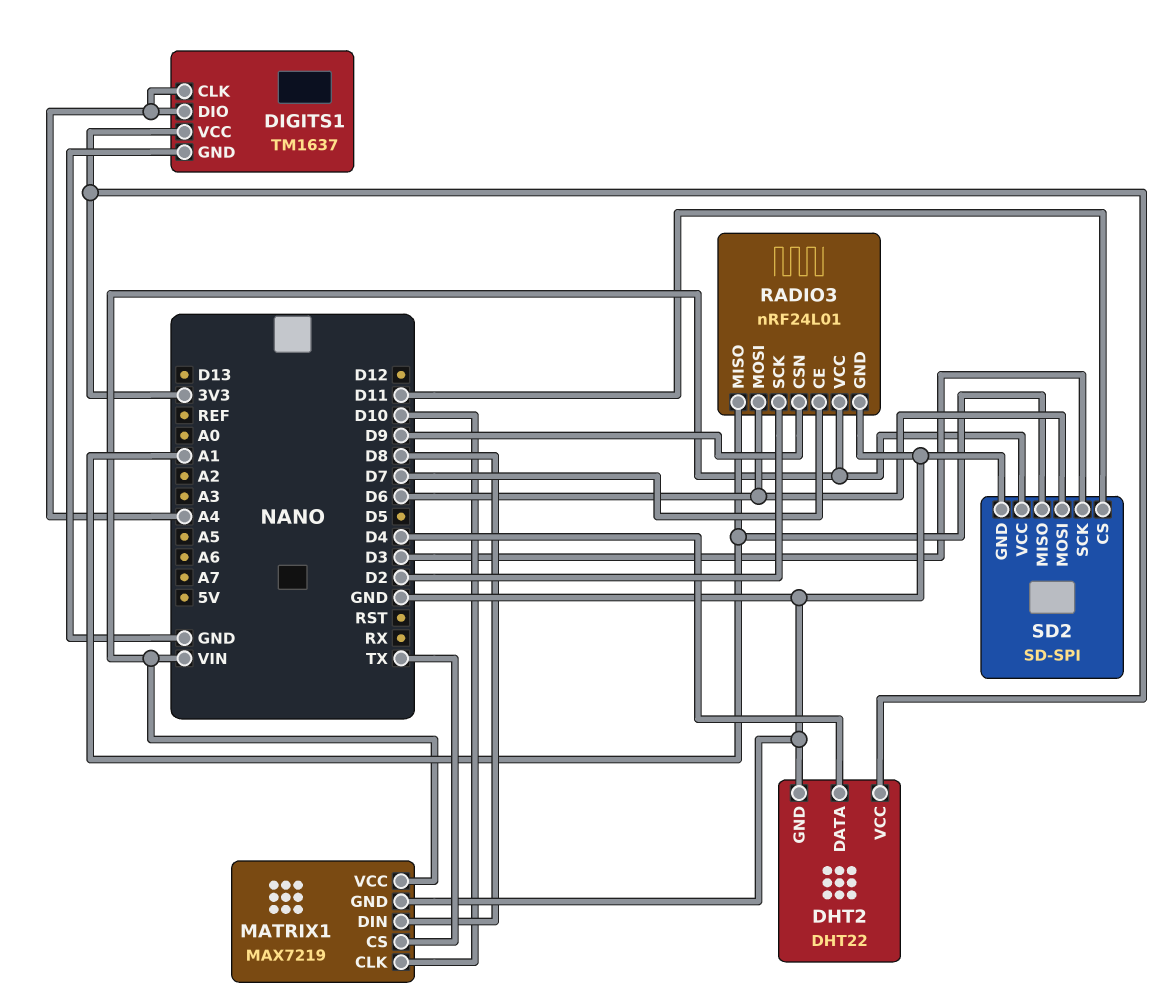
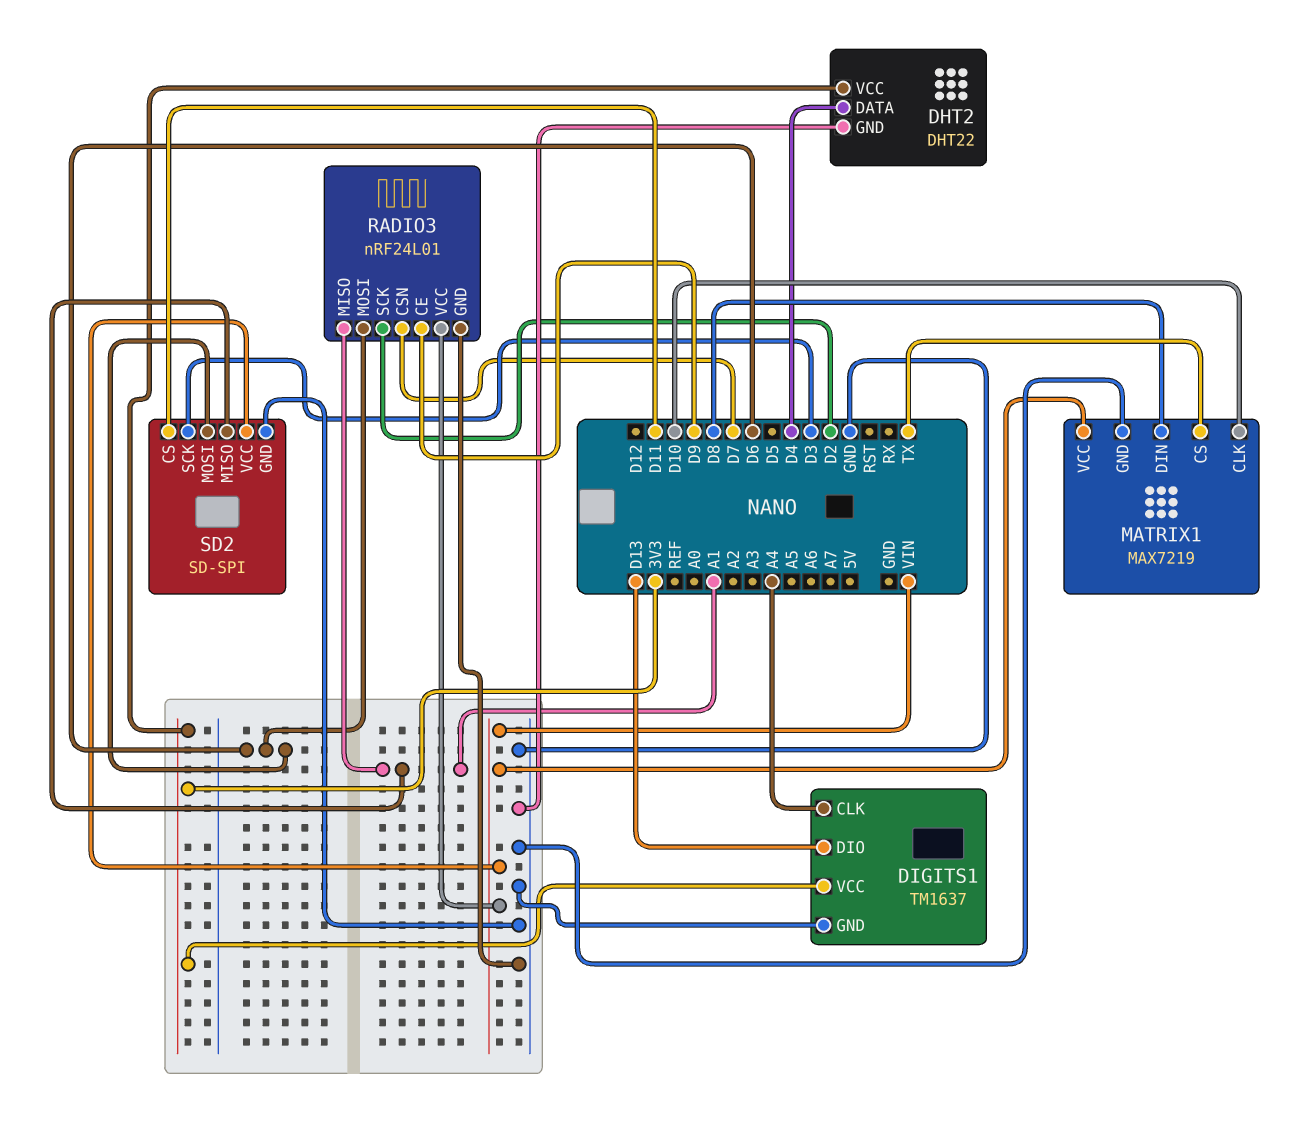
DIGITS1 pin DIO: A4 -> D13
RADIO3 pin CE: D7 -> D9
RADIO3 pin CSN: D9 -> D7

